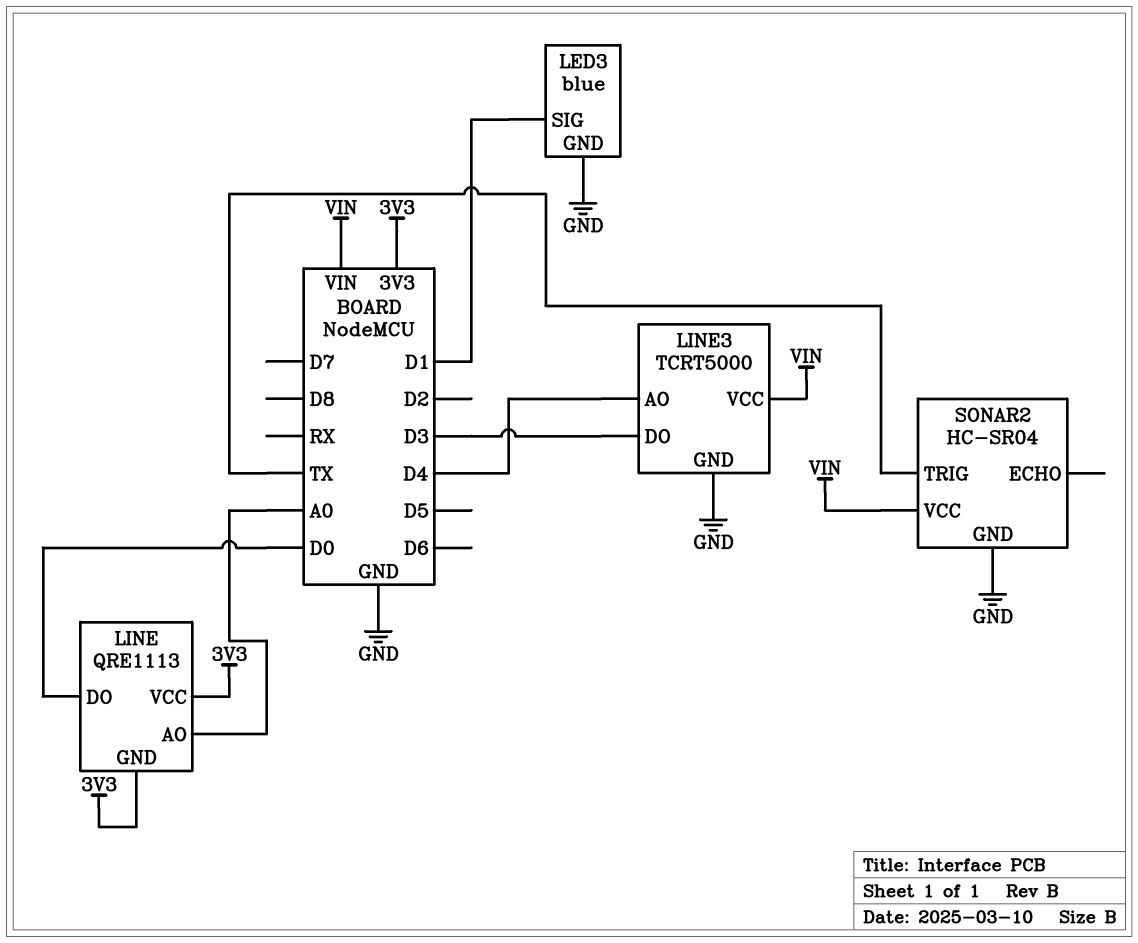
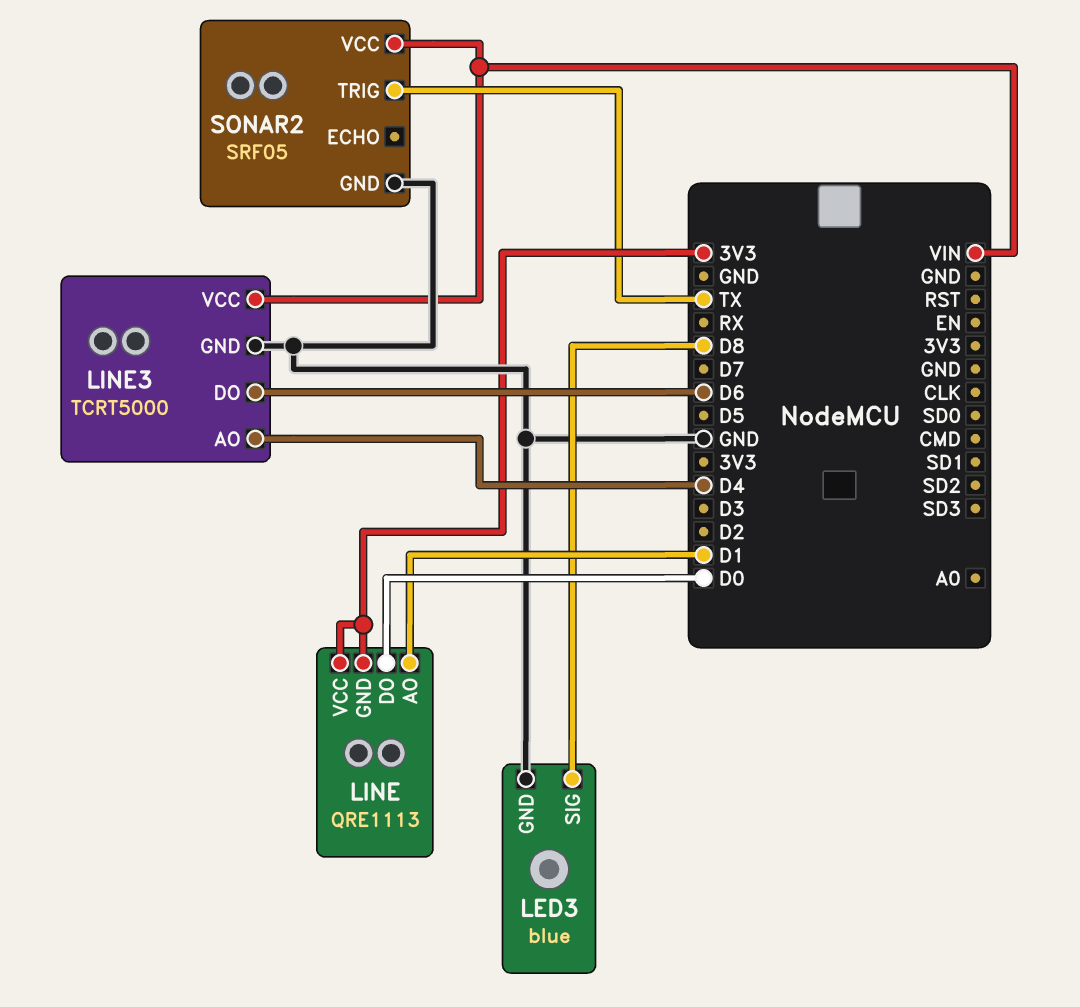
LED3 pin SIG: D1 -> D8
LINE pin AO: A0 -> D1
LINE3 pin DO: D3 -> D6
SONAR2: HC-SR04 -> SRF05

